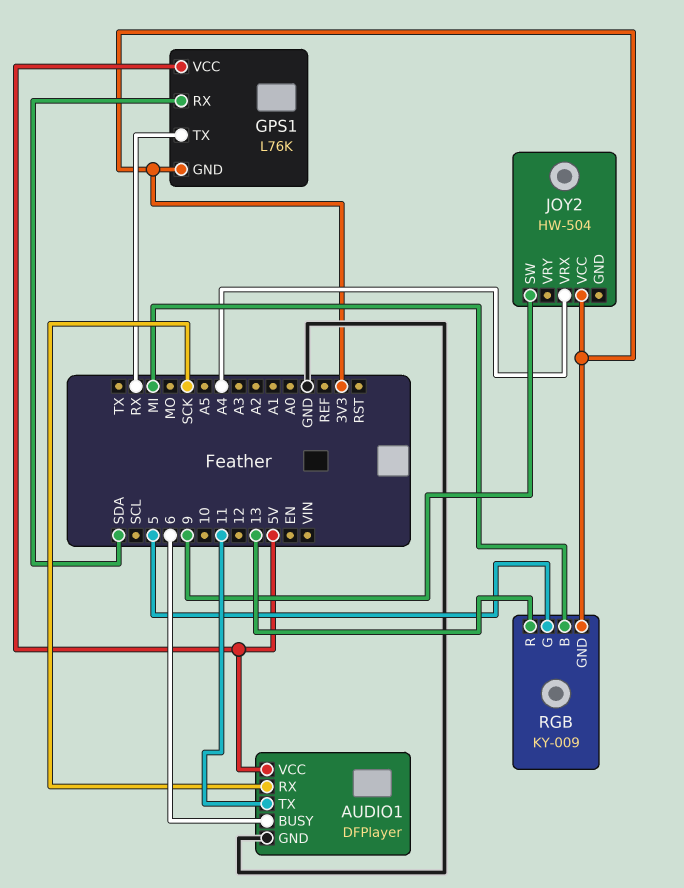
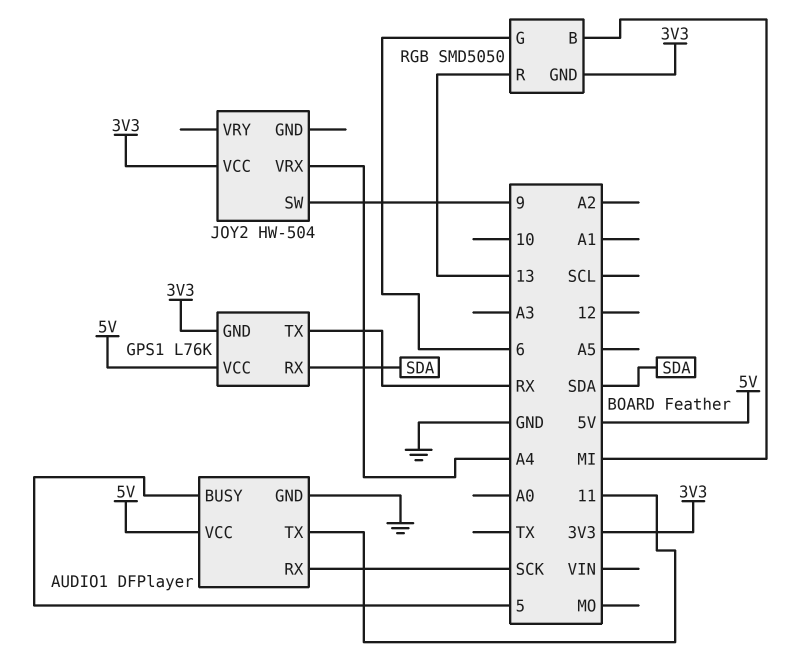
AUDIO1 pin BUSY: 6 -> 5
RGB: KY-009 -> SMD5050
RGB pin G: 5 -> 6

